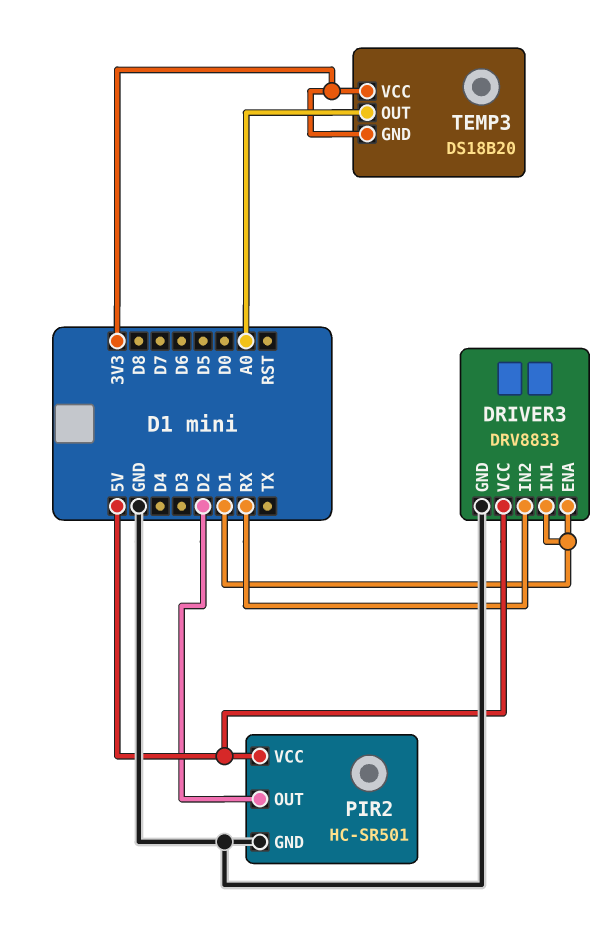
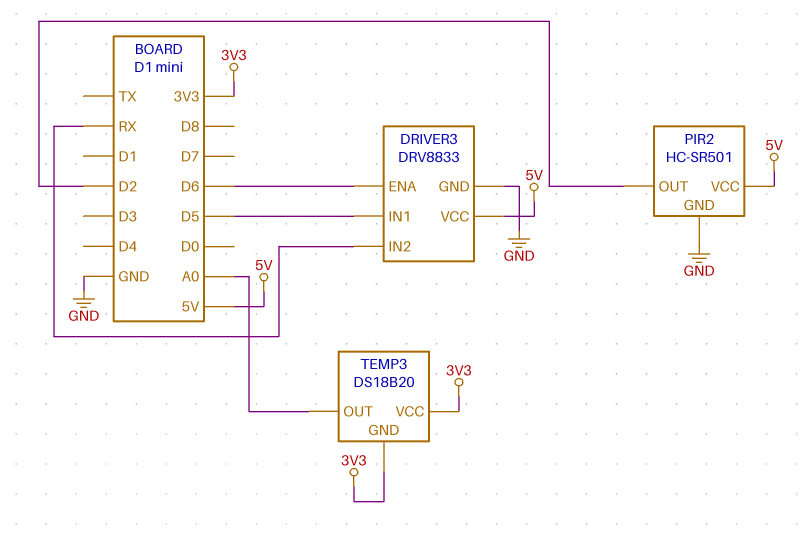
DRIVER3 pin ENA: D1 -> D6
DRIVER3 pin IN1: D1 -> D5

